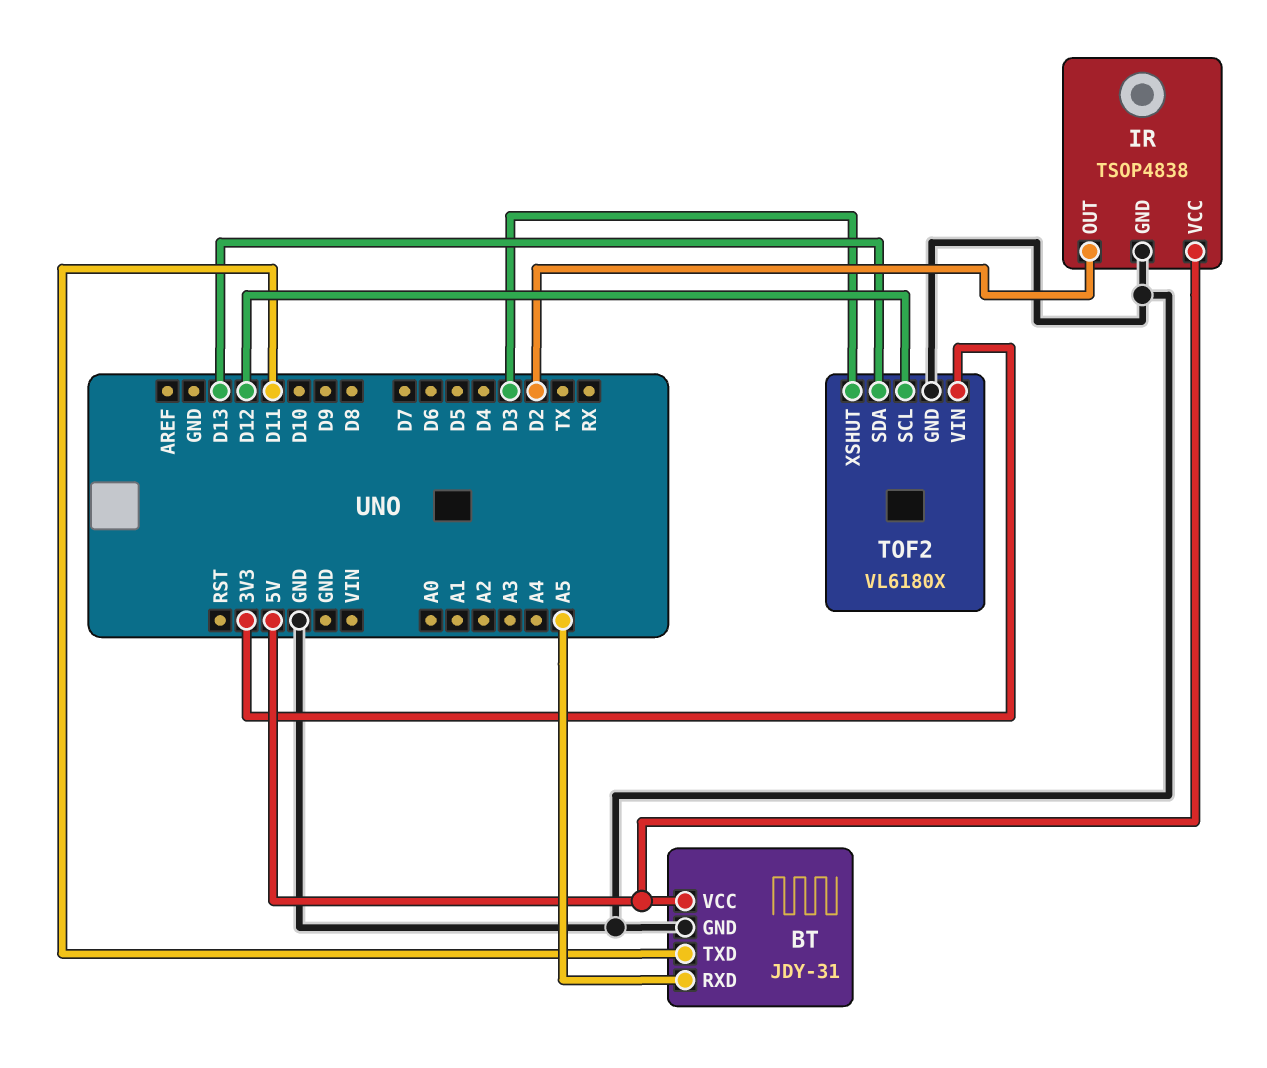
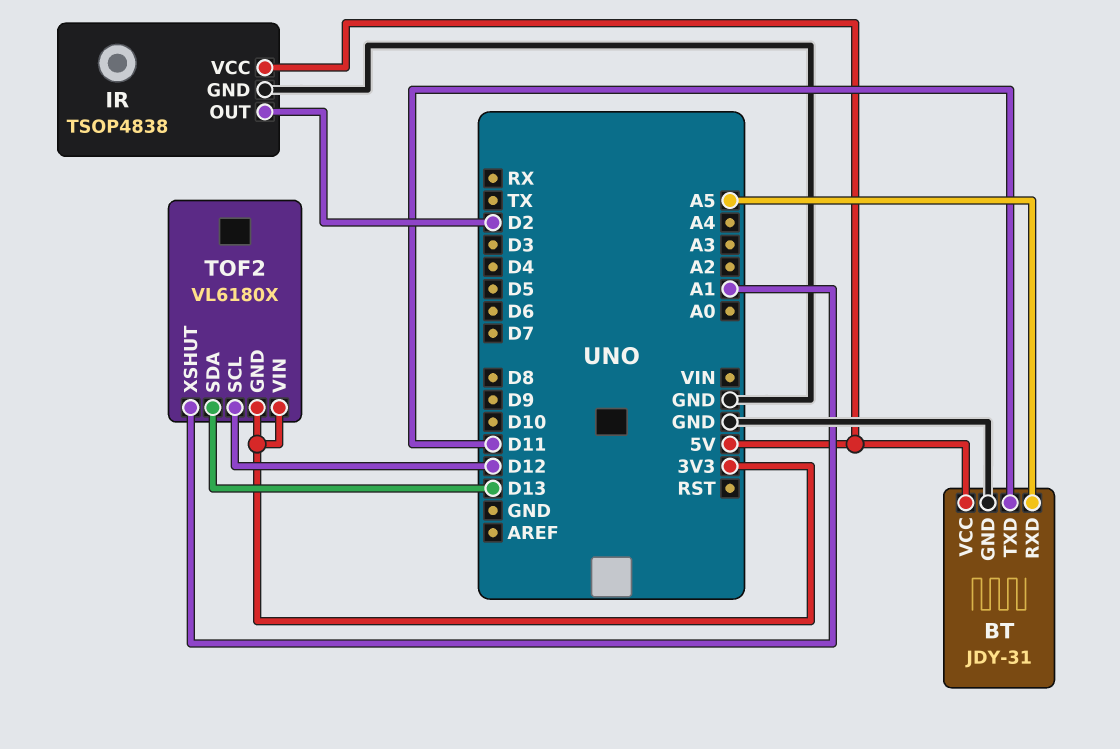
TOF2 pin GND: GND -> 3V3
TOF2 pin XSHUT: D3 -> A1

